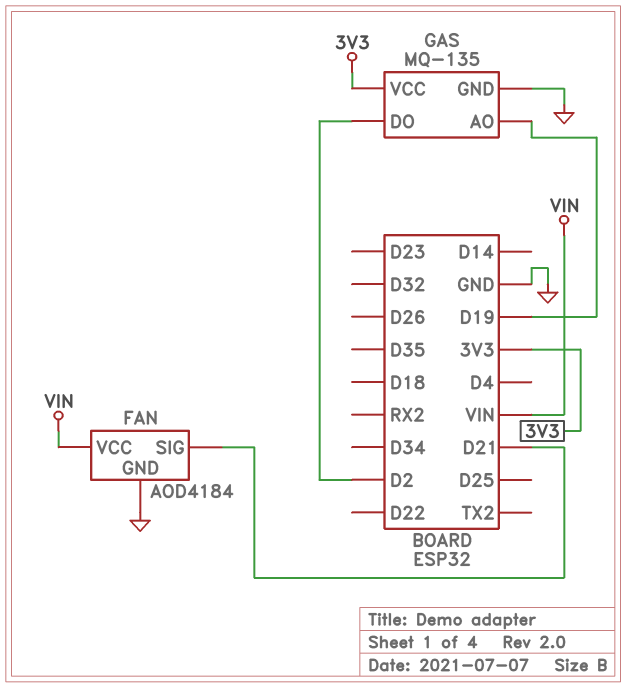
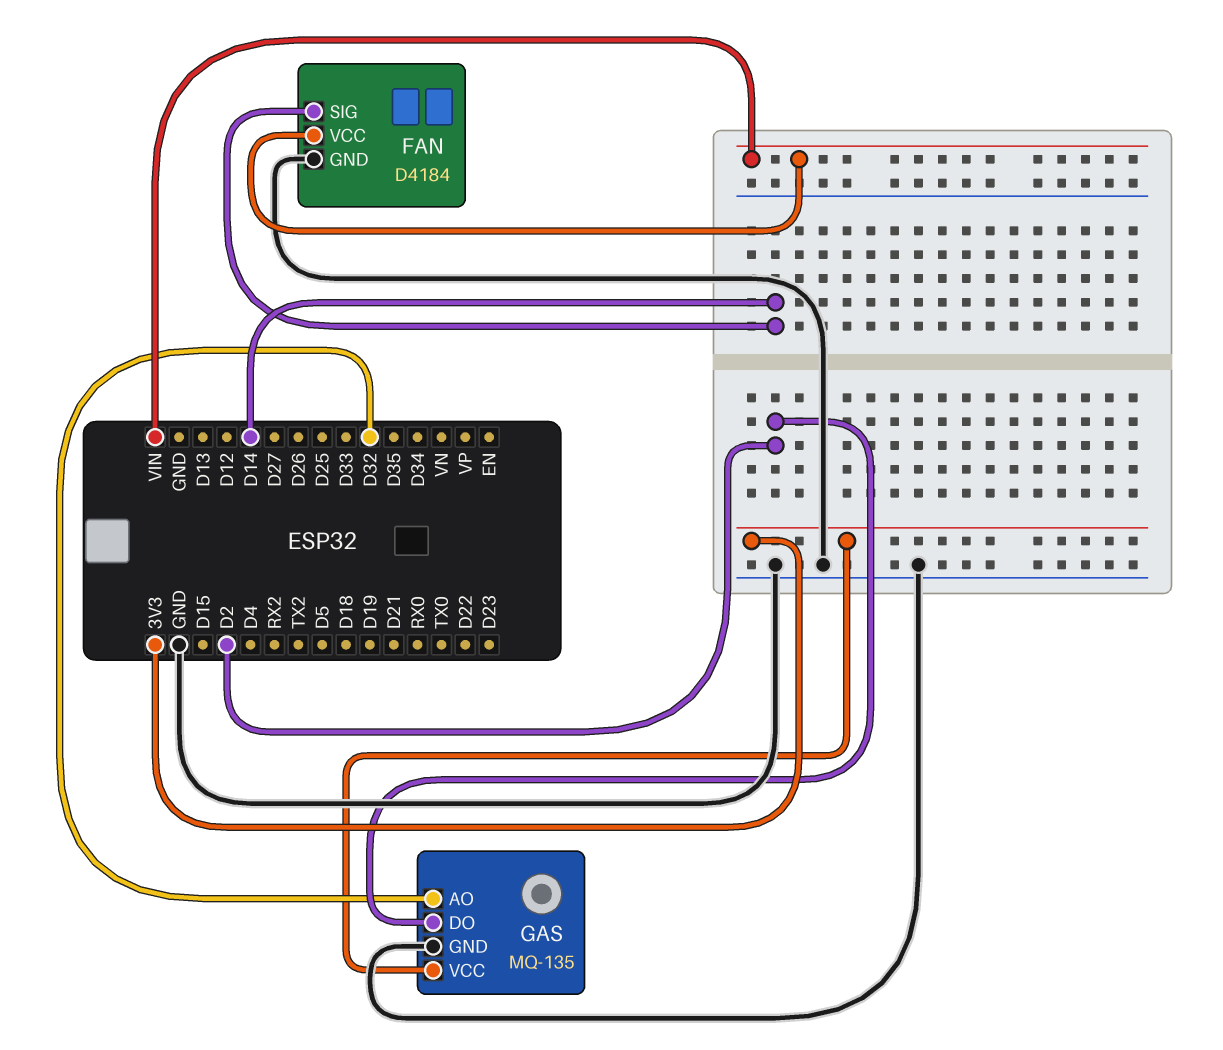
FAN: AOD4184 -> D4184
FAN pin SIG: D21 -> D14
GAS pin AO: D19 -> D32

